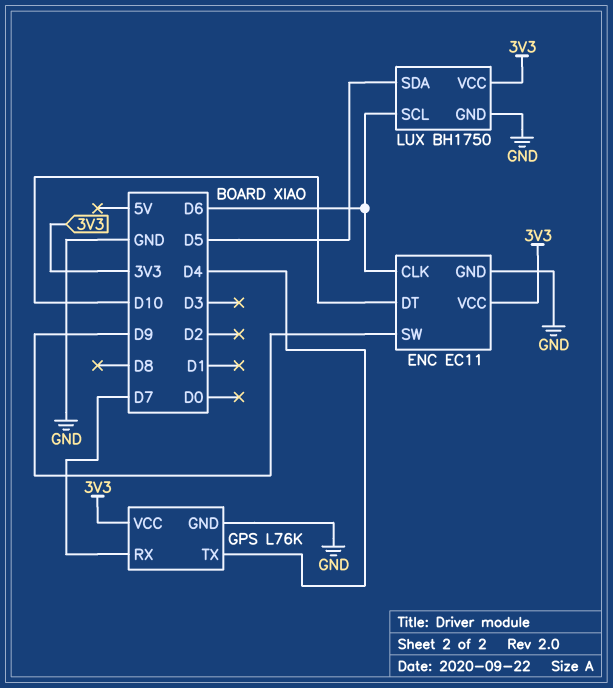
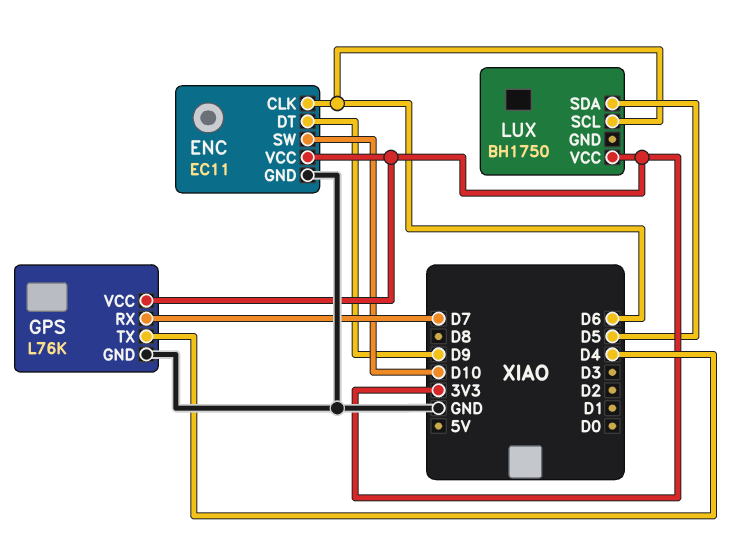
ENC pin DT: D10 -> D9
ENC pin SW: D9 -> D10
LUX pin GND: GND -> none

